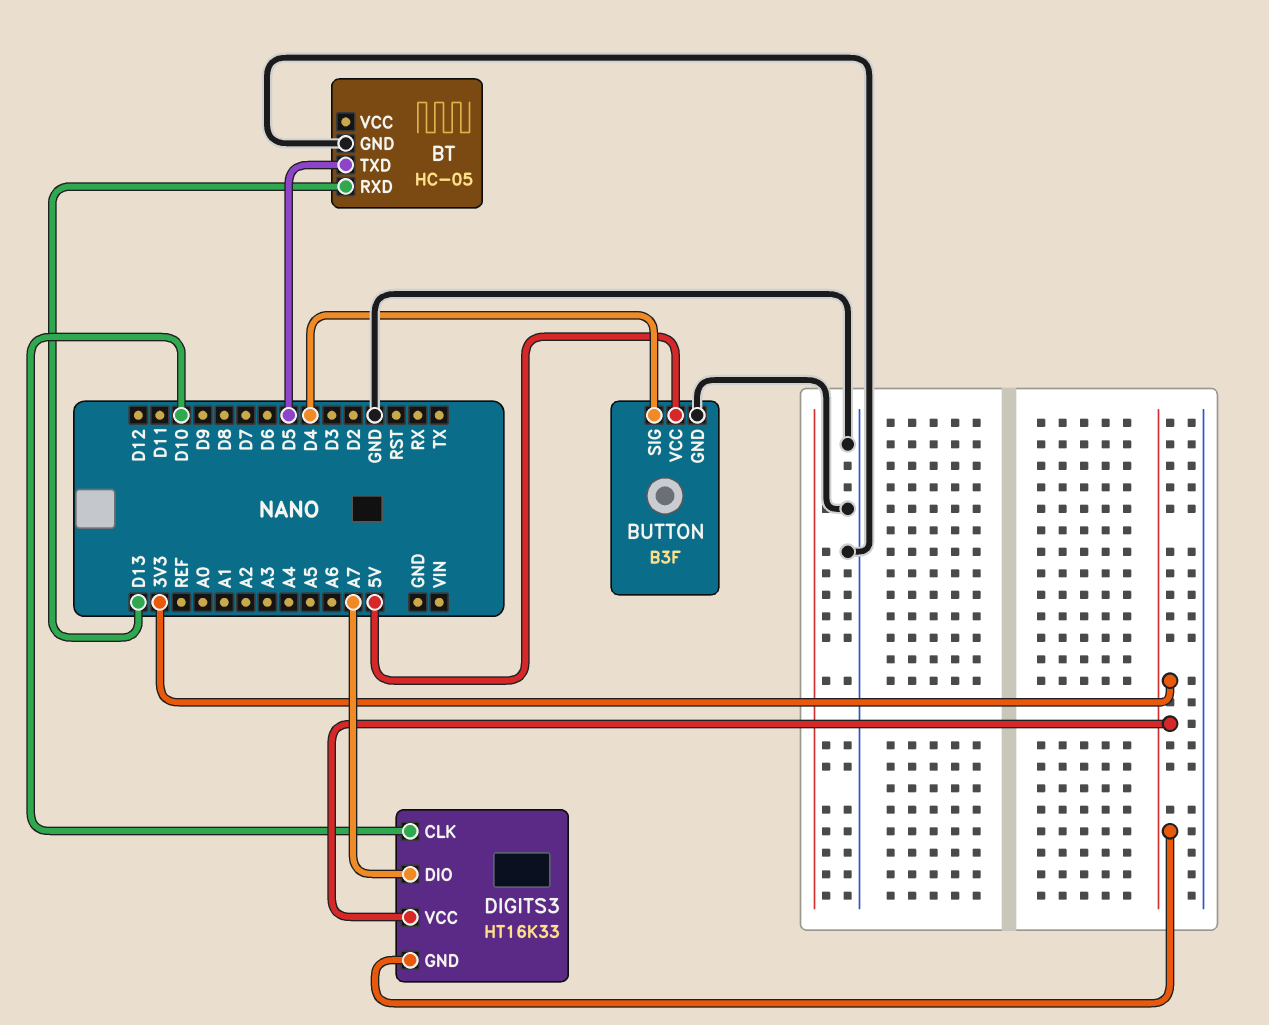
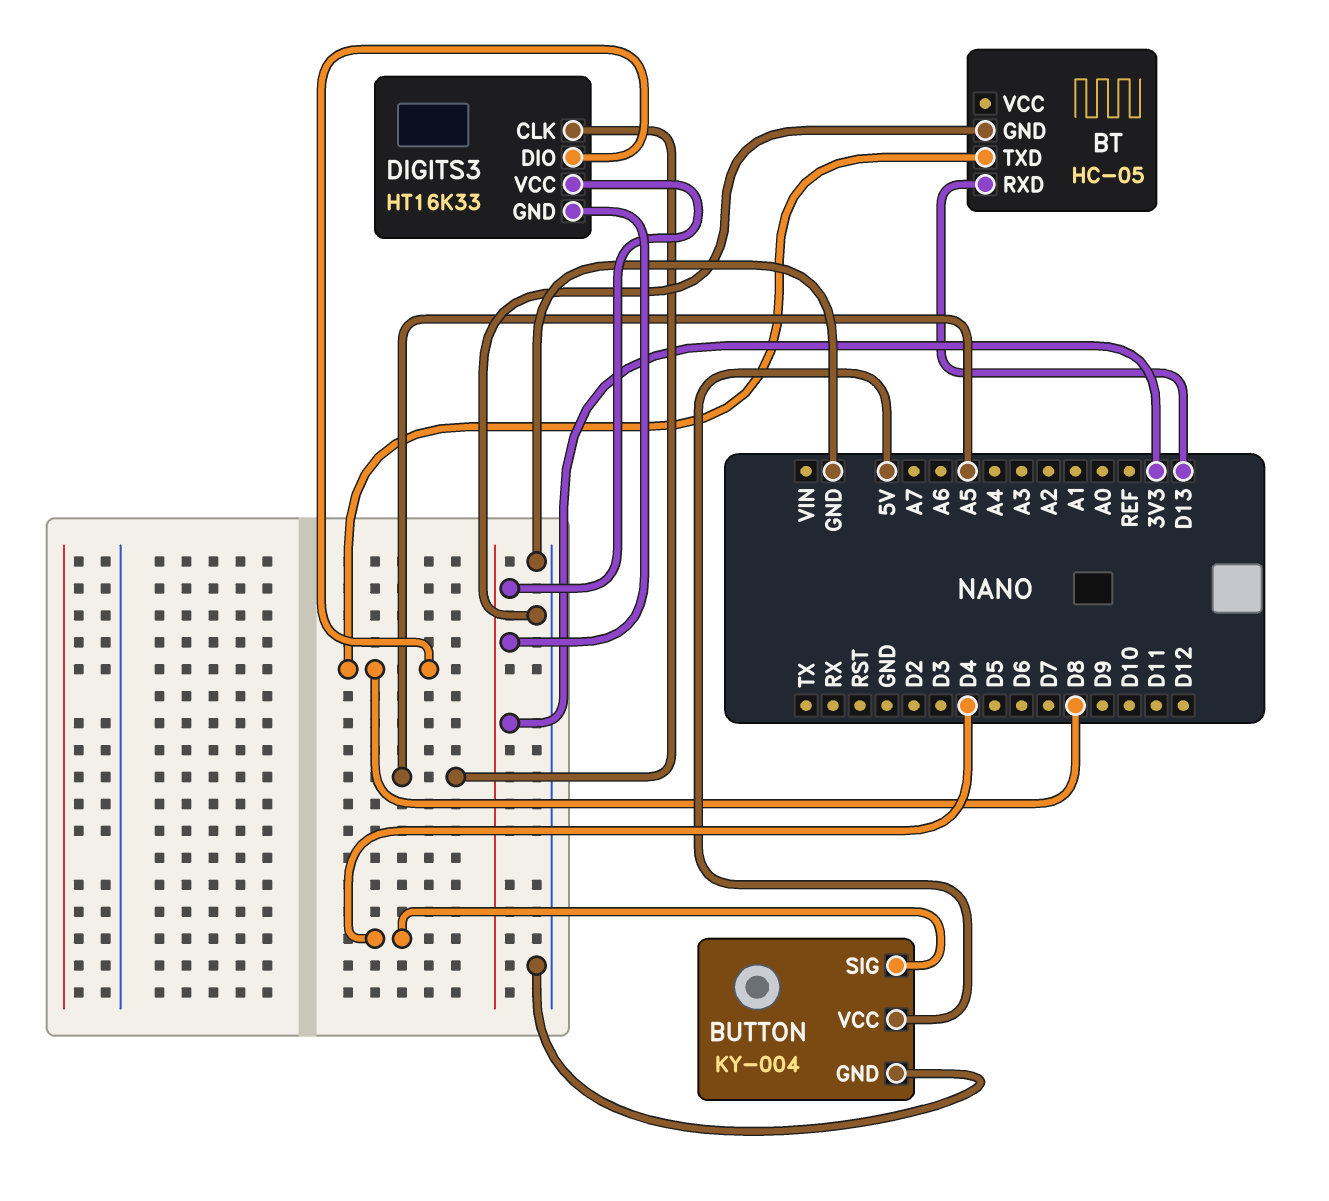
BT pin TXD: D5 -> D8
BUTTON: B3F -> KY-004
DIGITS3 pin CLK: D10 -> A5
DIGITS3 pin DIO: A7 -> D8

